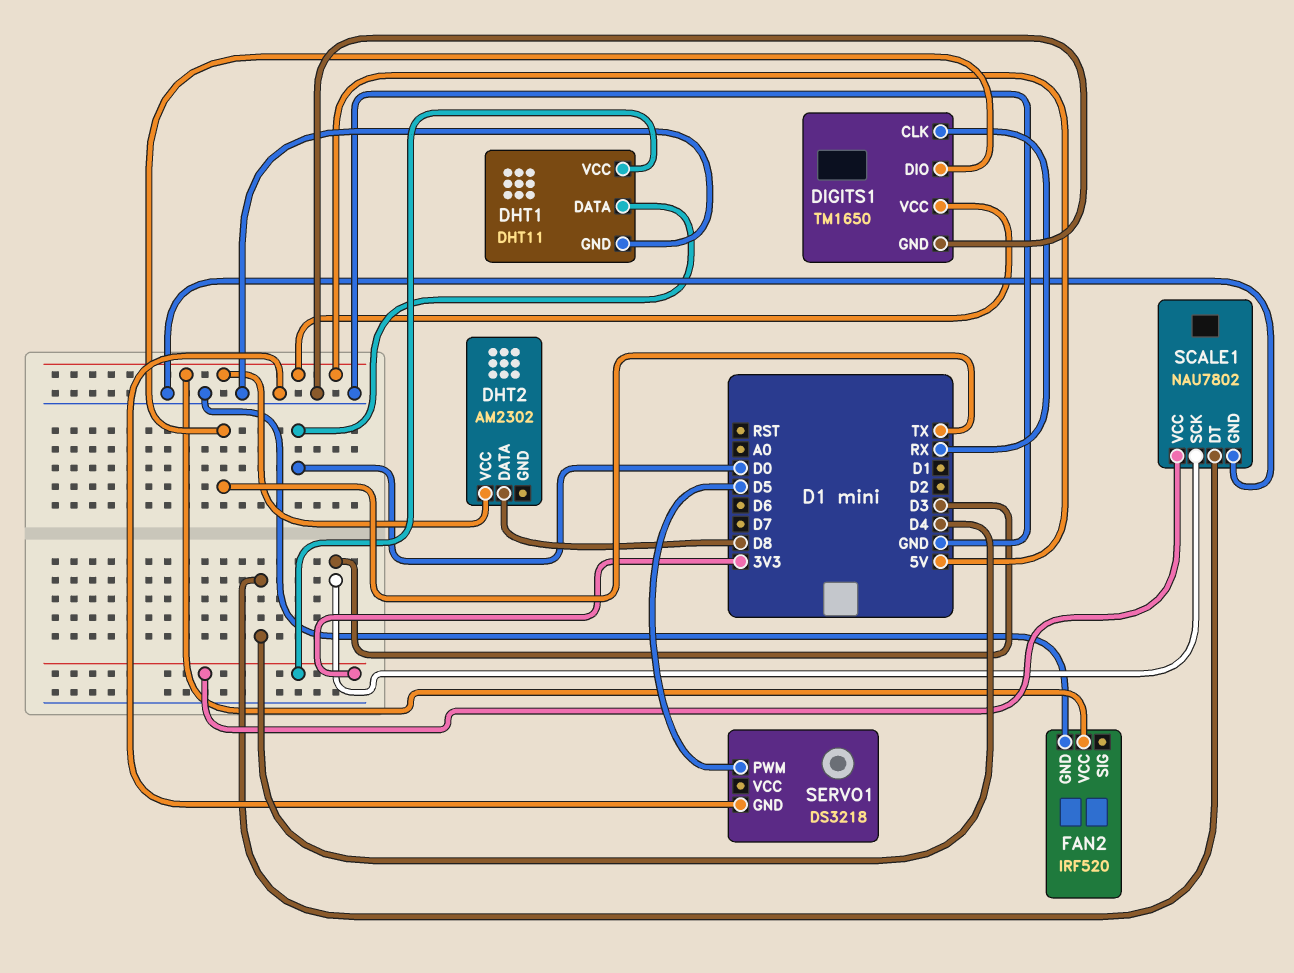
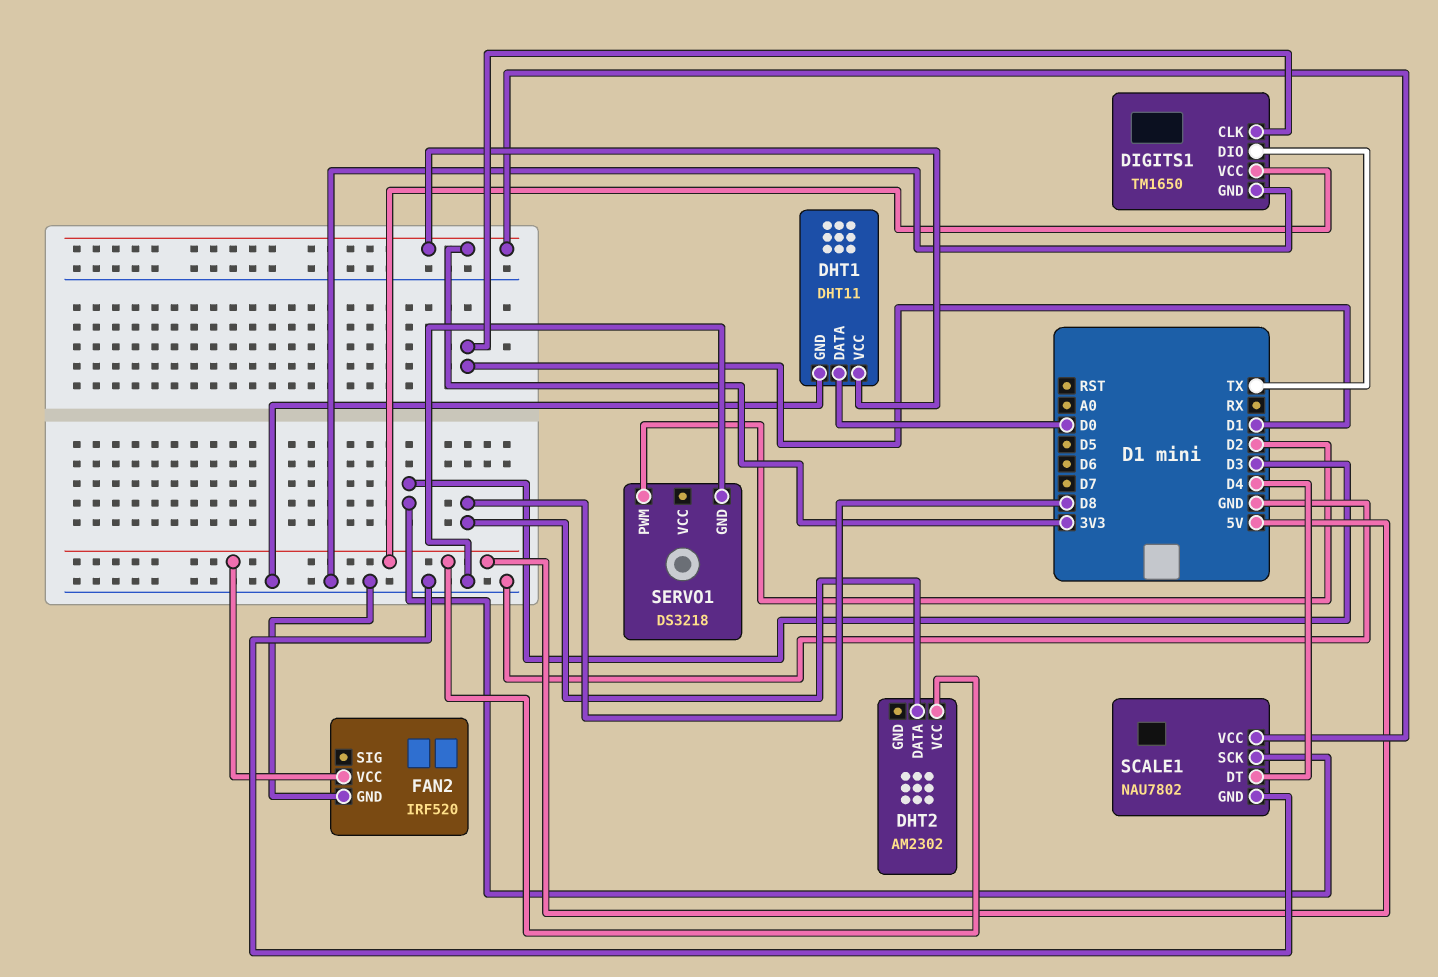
DIGITS1 pin CLK: RX -> D1
SERVO1 pin PWM: D5 -> D2

